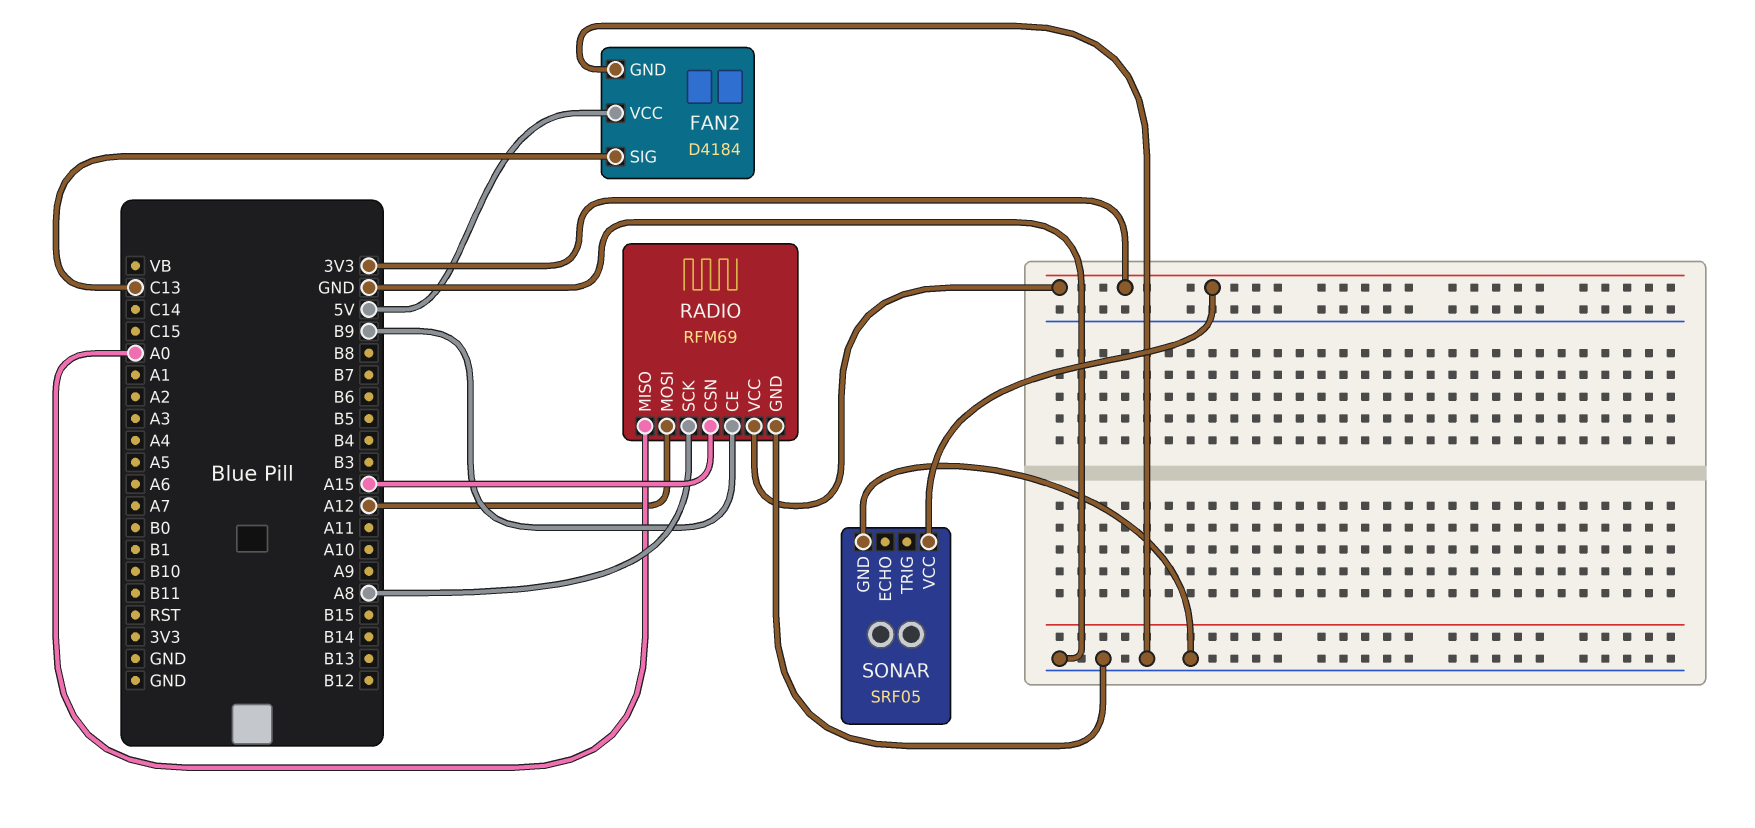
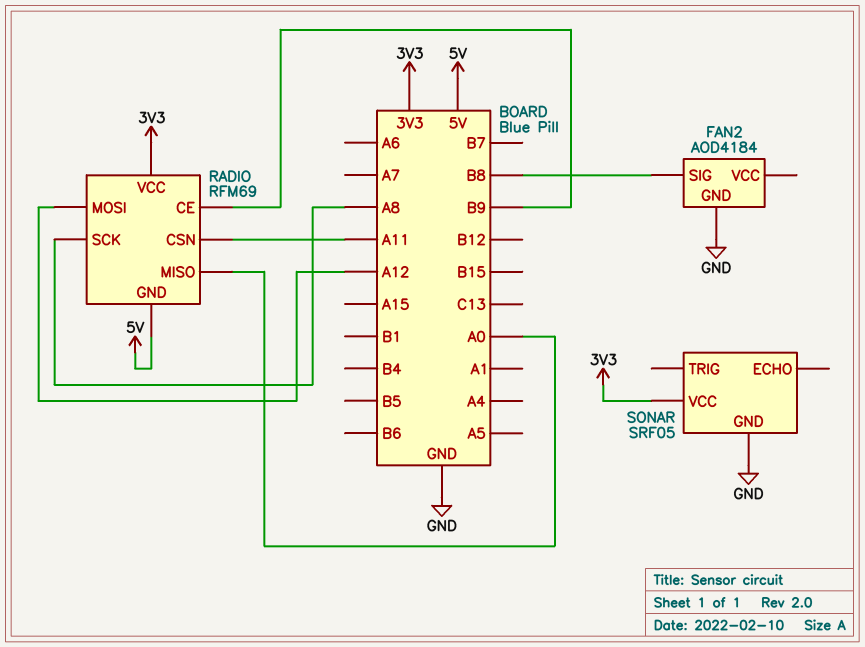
FAN2: D4184 -> AOD4184
FAN2 pin SIG: C13 -> B8
FAN2 pin VCC: 5V -> none
RADIO pin CSN: A15 -> A11
RADIO pin GND: GND -> 5V

